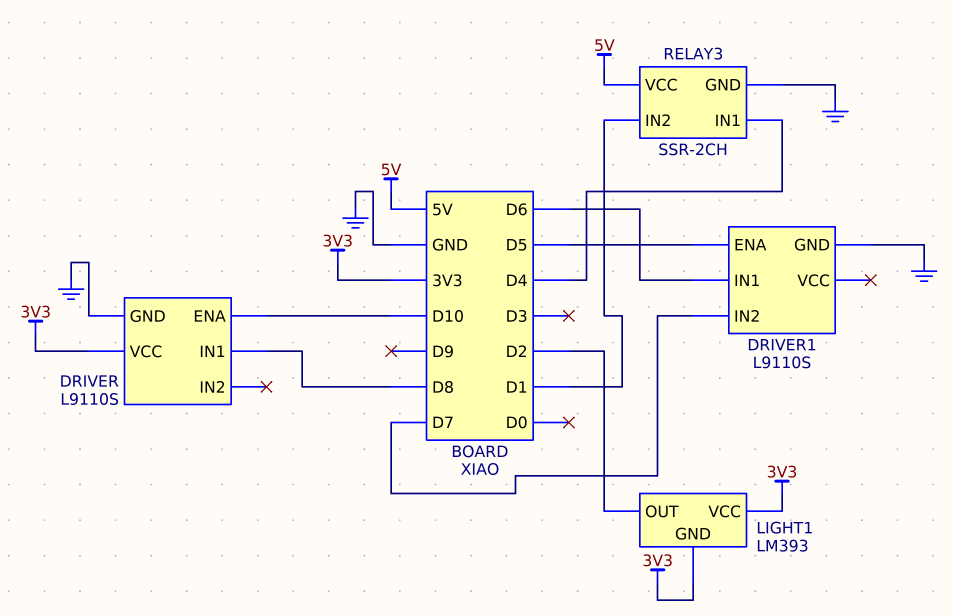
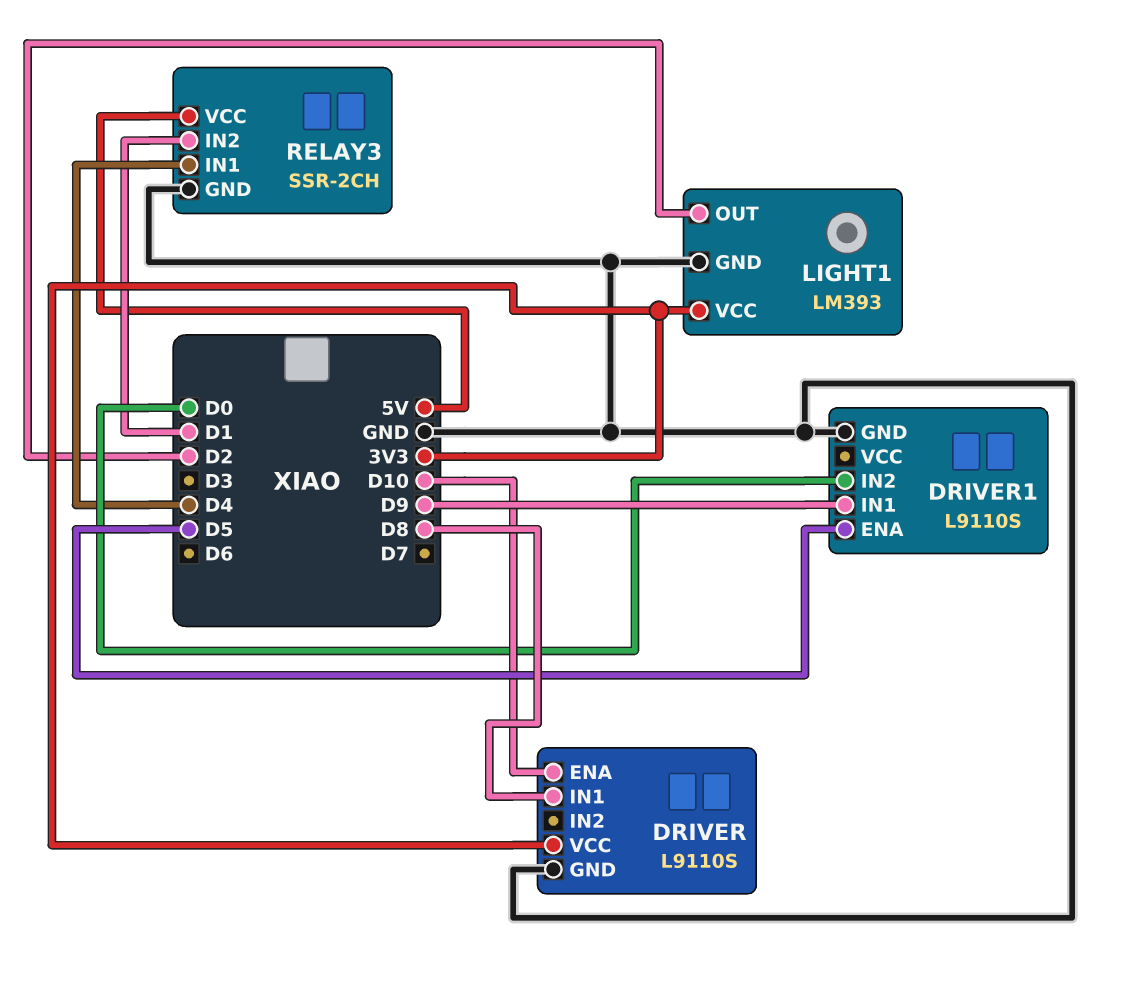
DRIVER1 pin IN1: D6 -> D9
DRIVER1 pin IN2: D7 -> D0
LIGHT1 pin GND: 3V3 -> GND

